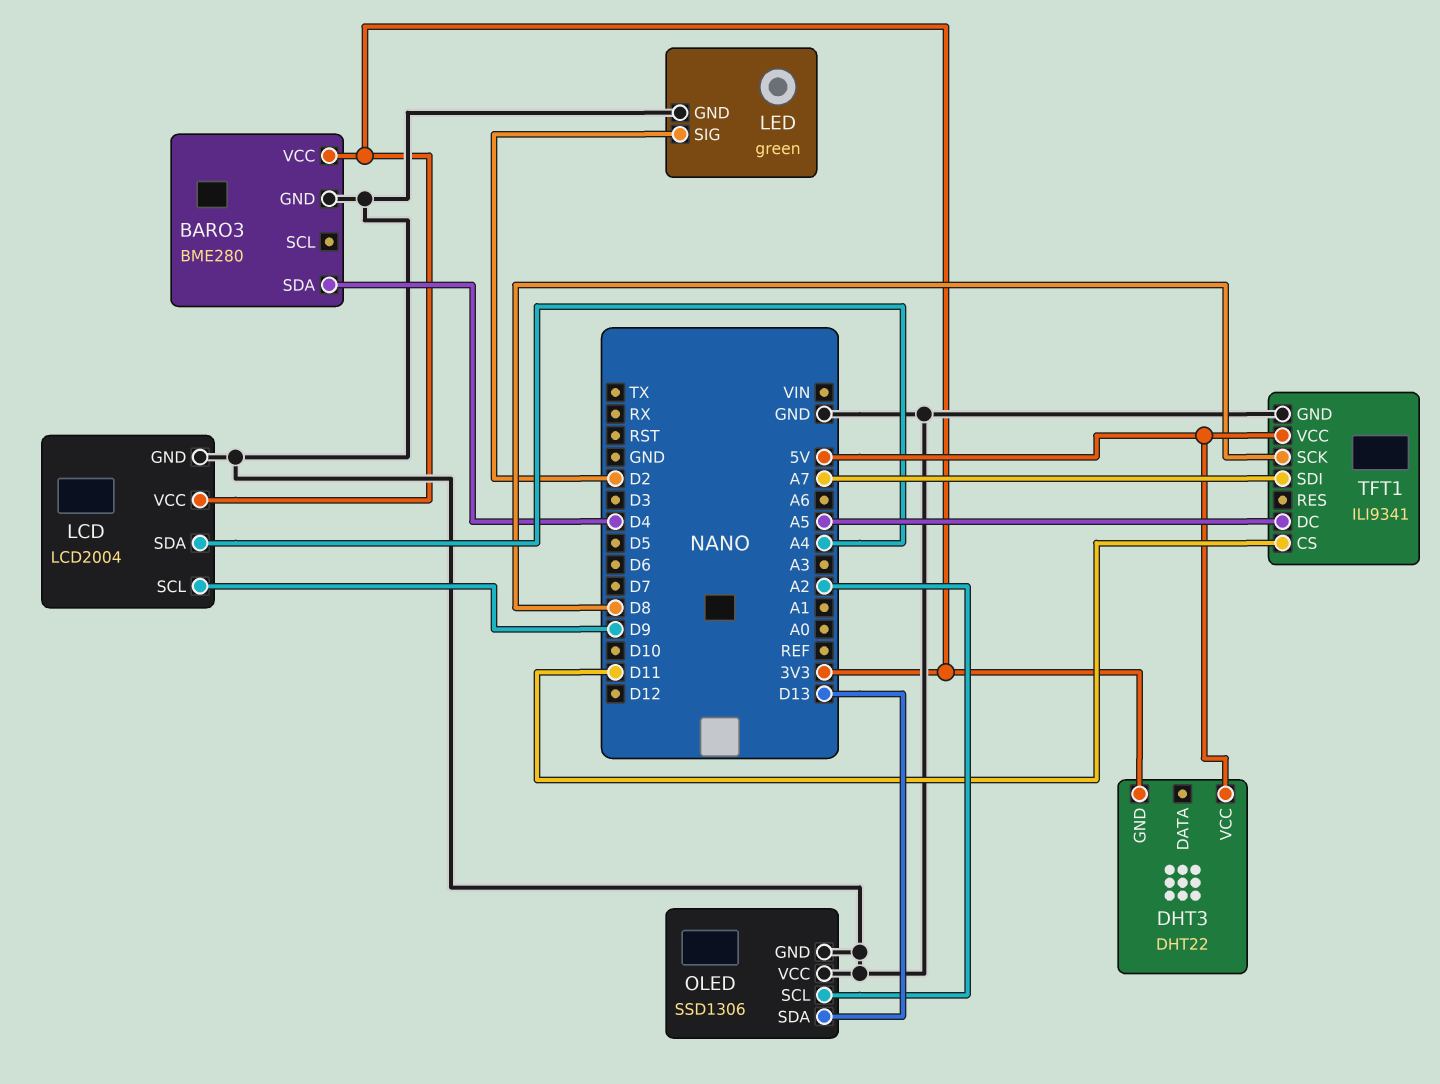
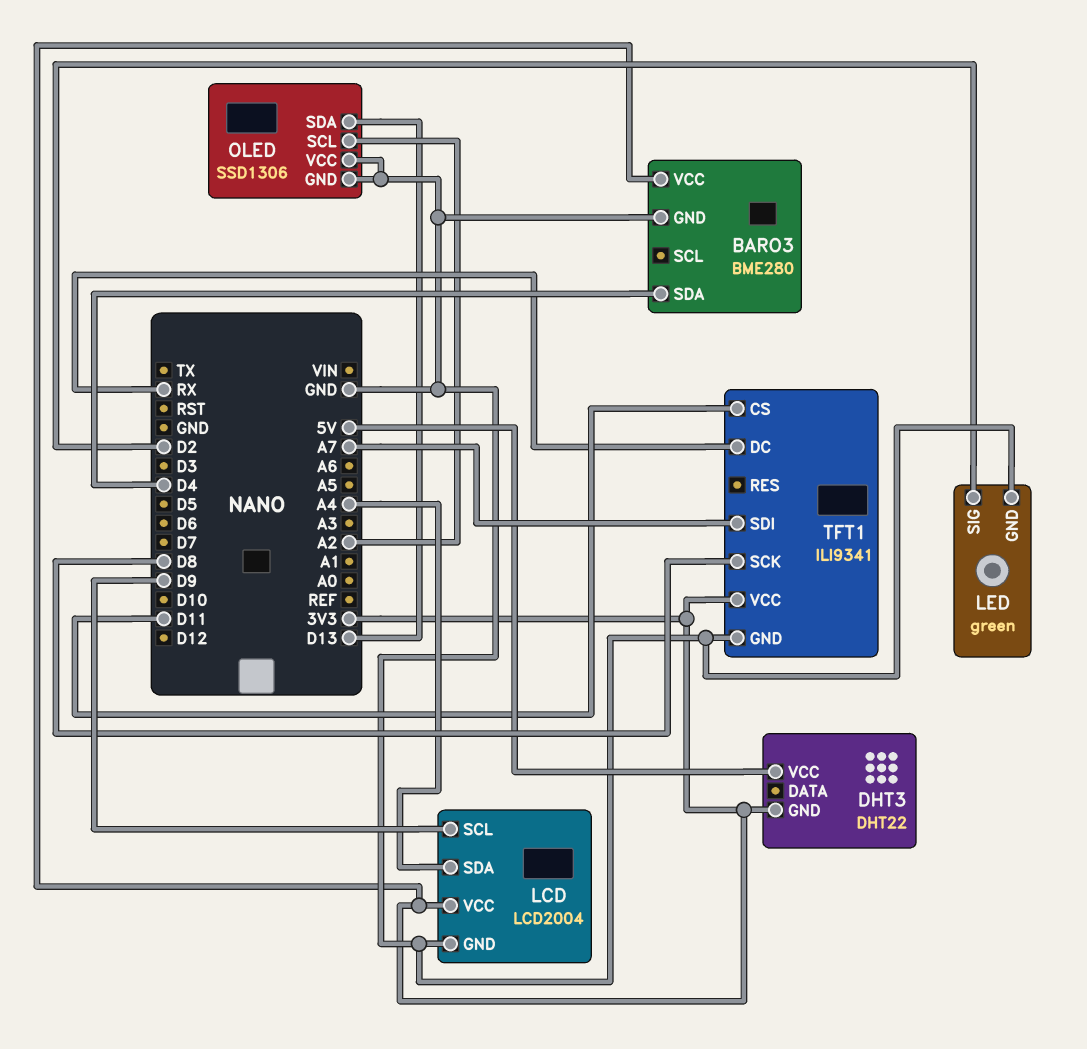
TFT1 pin DC: A5 -> RX
TFT1 pin VCC: 5V -> 3V3

